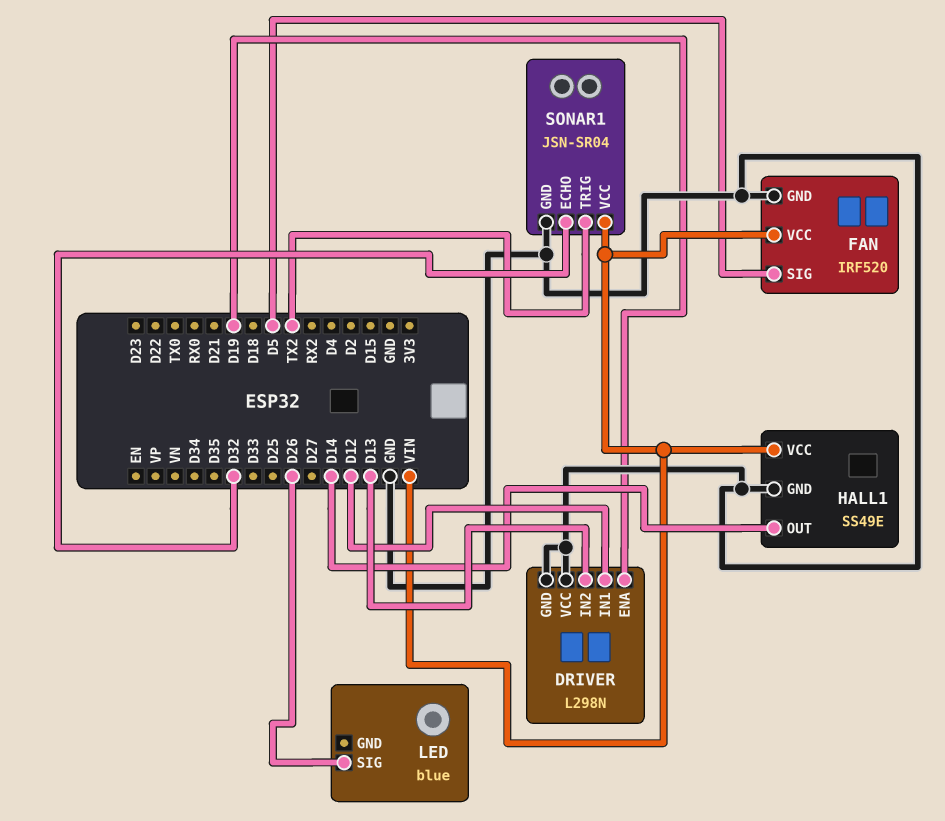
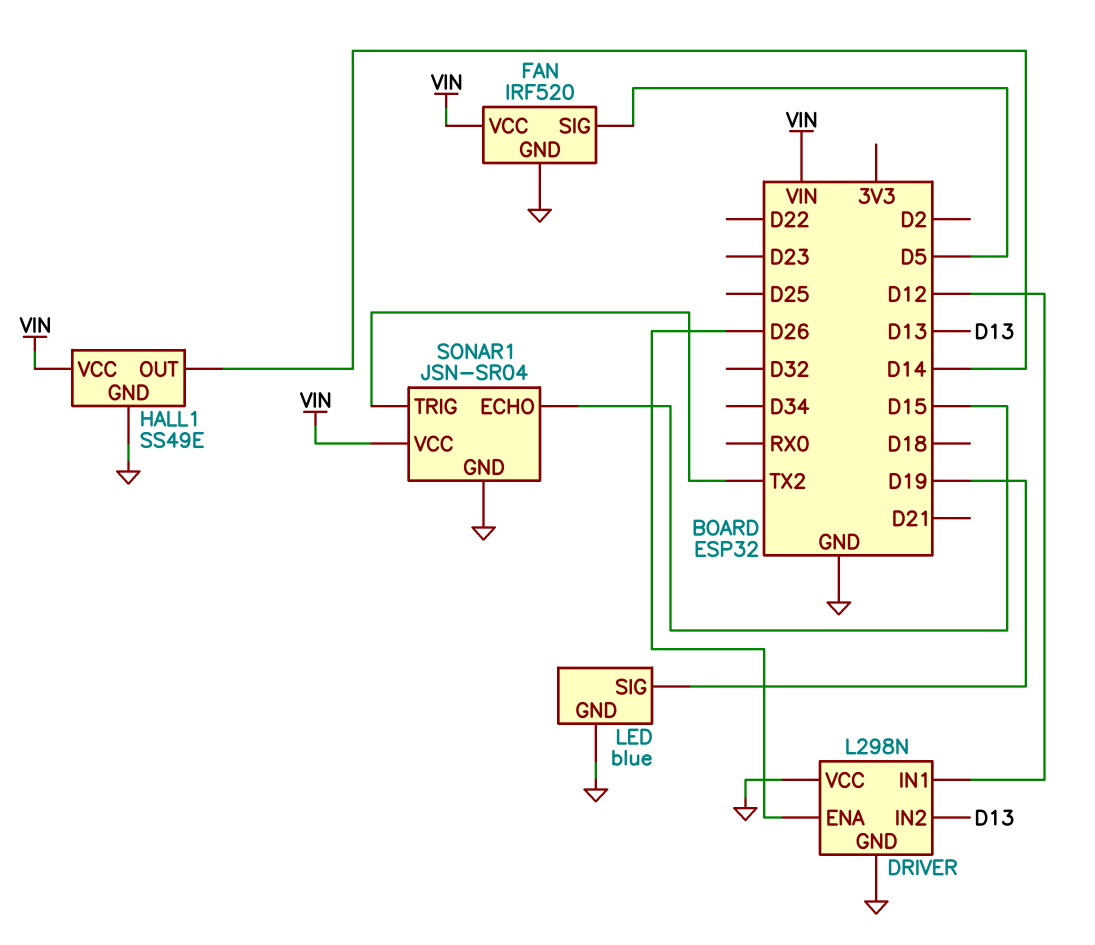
DRIVER pin ENA: D19 -> D26
LED pin GND: none -> GND
LED pin SIG: D26 -> D19
SONAR1 pin ECHO: D32 -> D15

